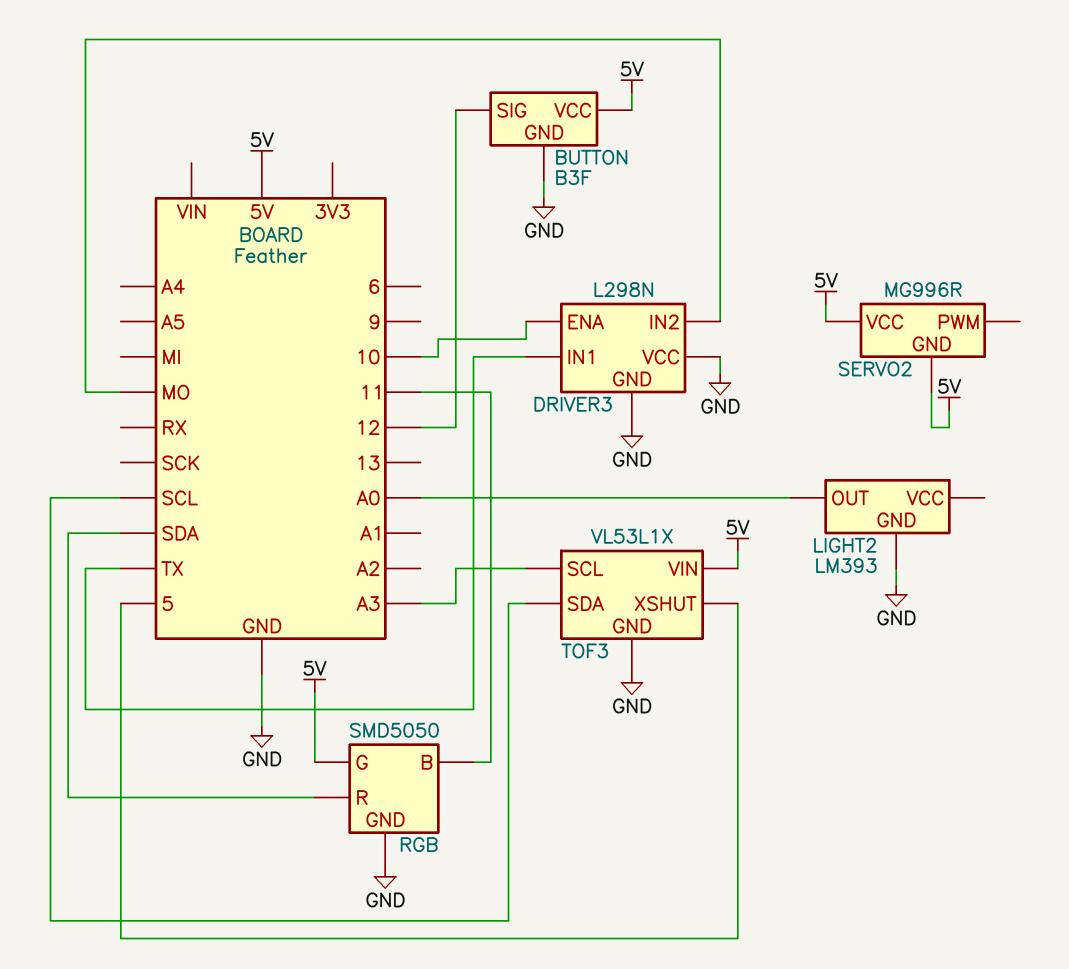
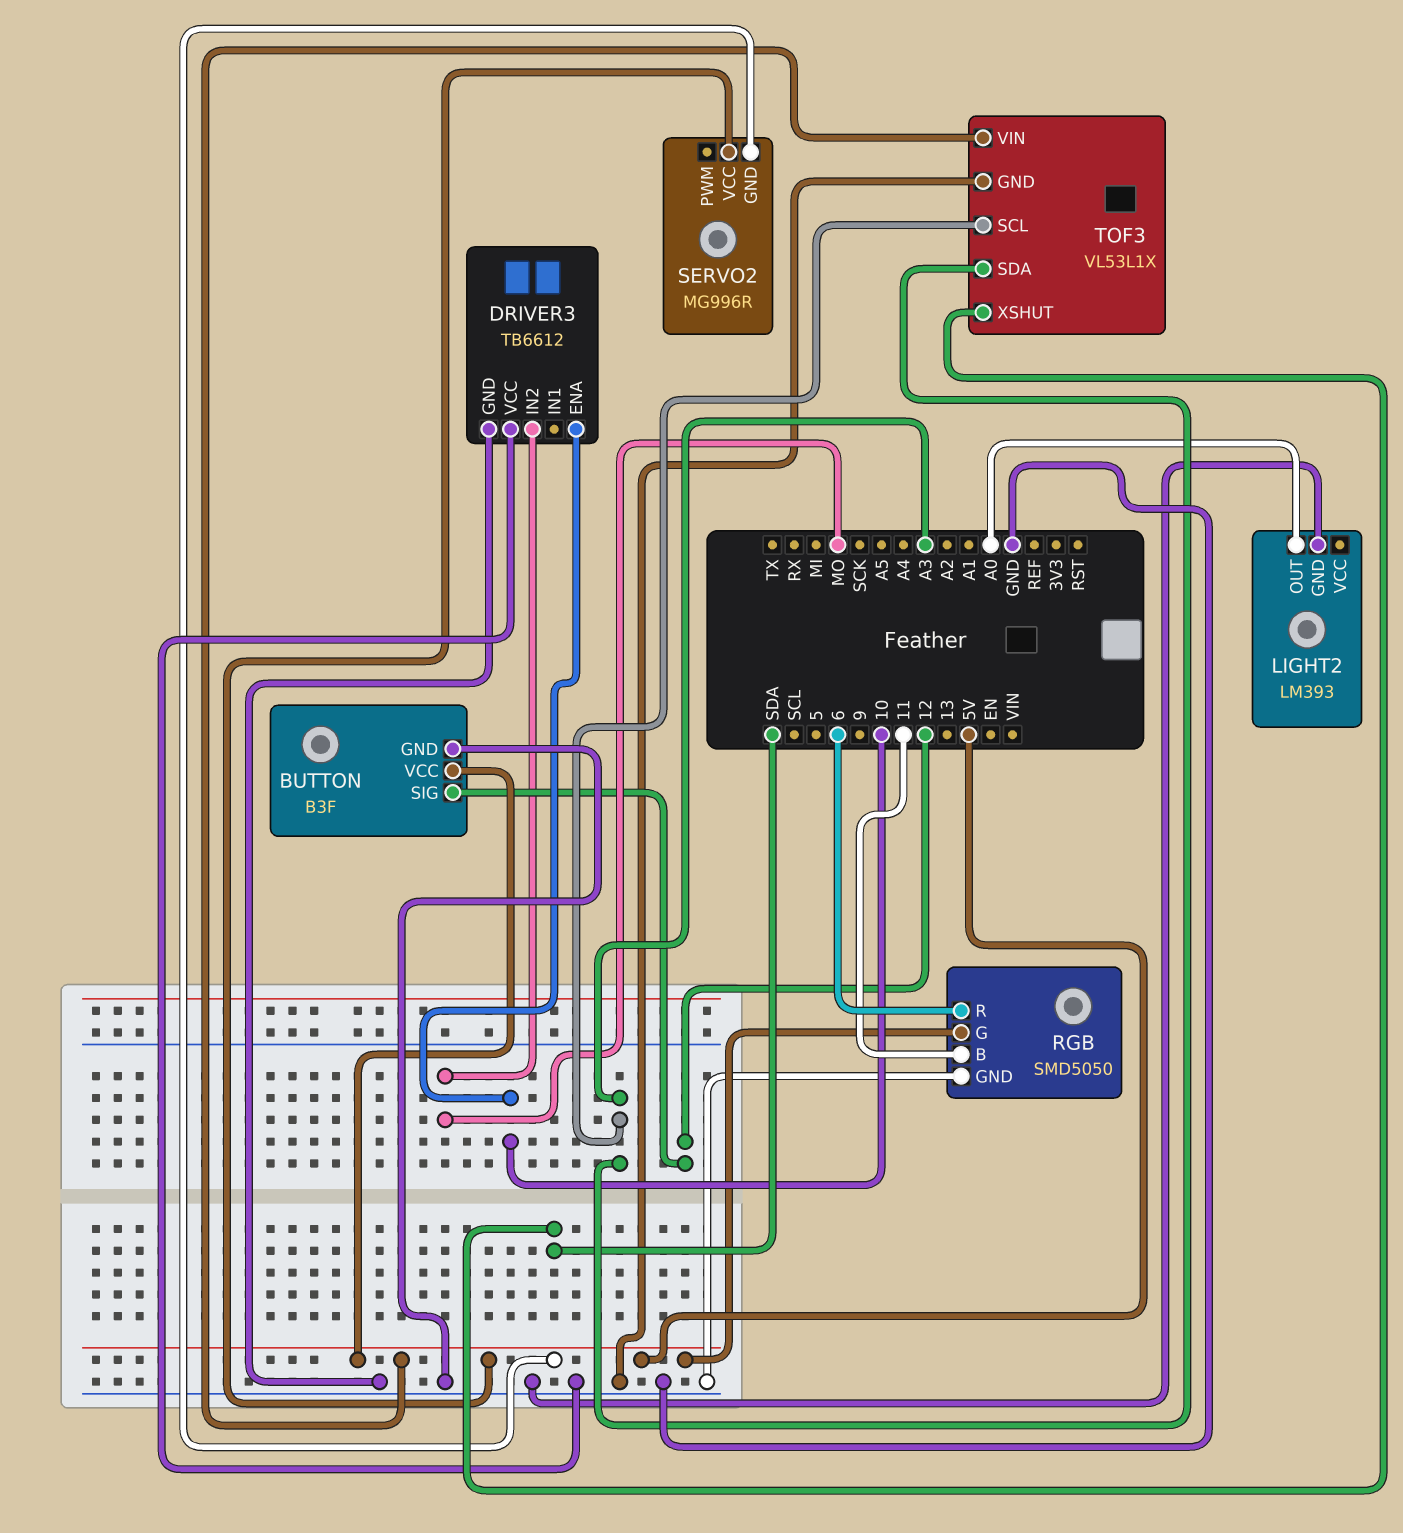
DRIVER3: L298N -> TB6612
DRIVER3 pin IN1: TX -> none
RGB pin R: SDA -> 6
TOF3 pin SDA: SCL -> A3
TOF3 pin XSHUT: 5 -> SDA

